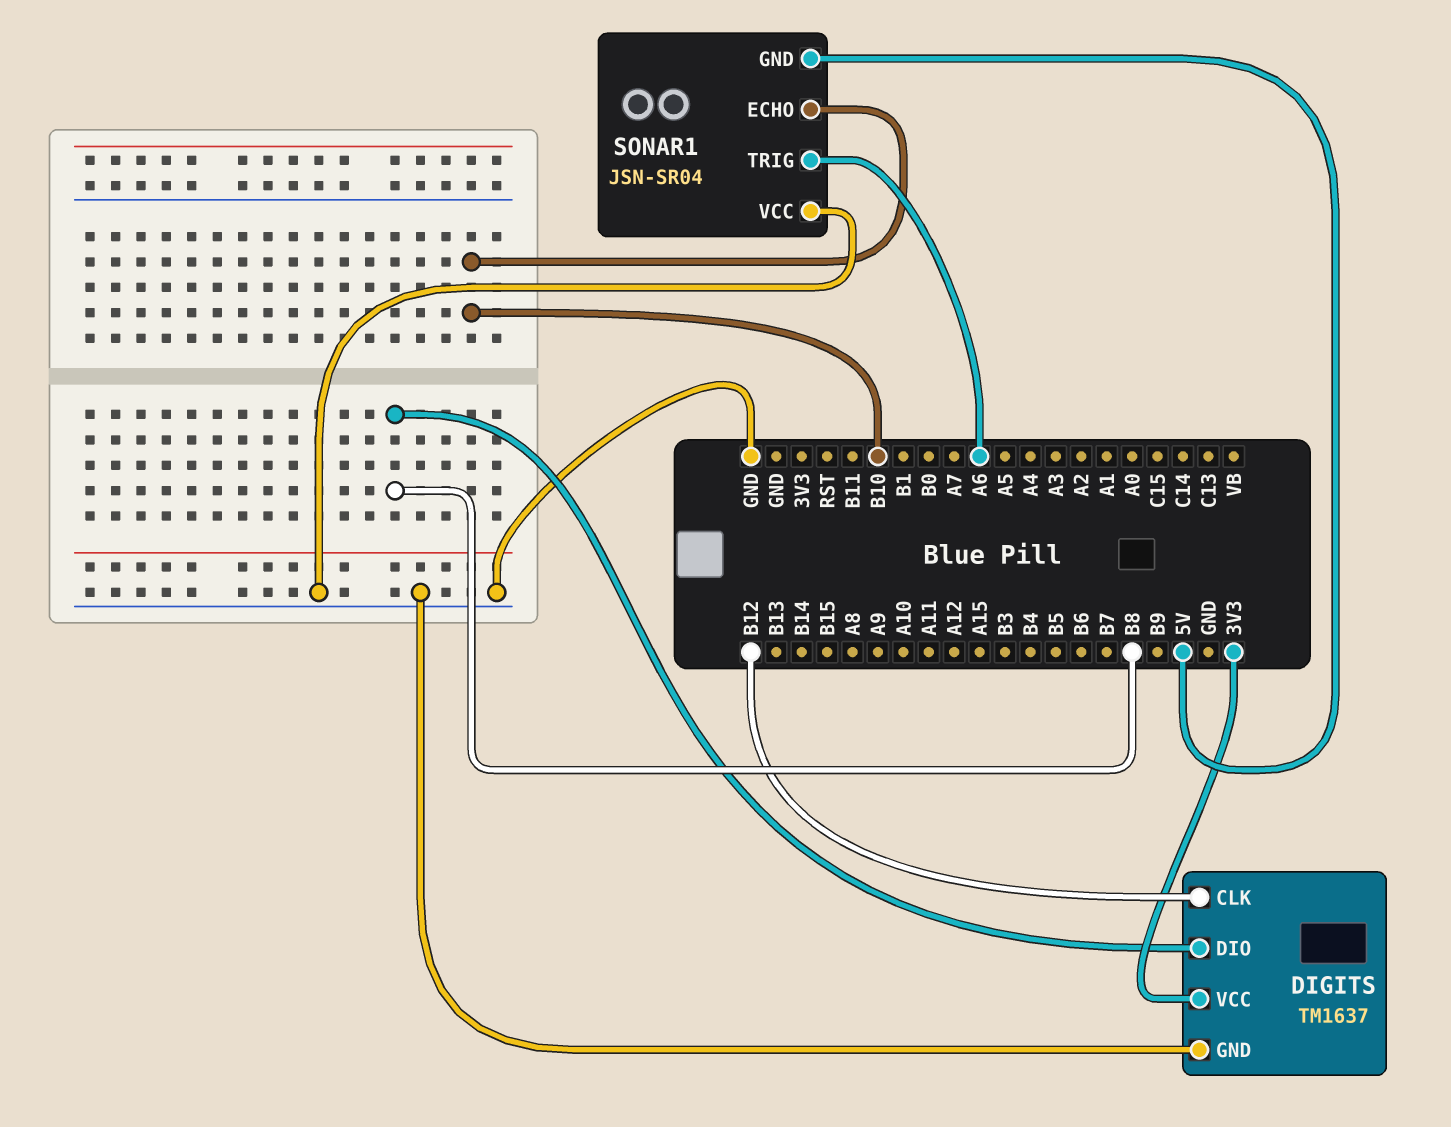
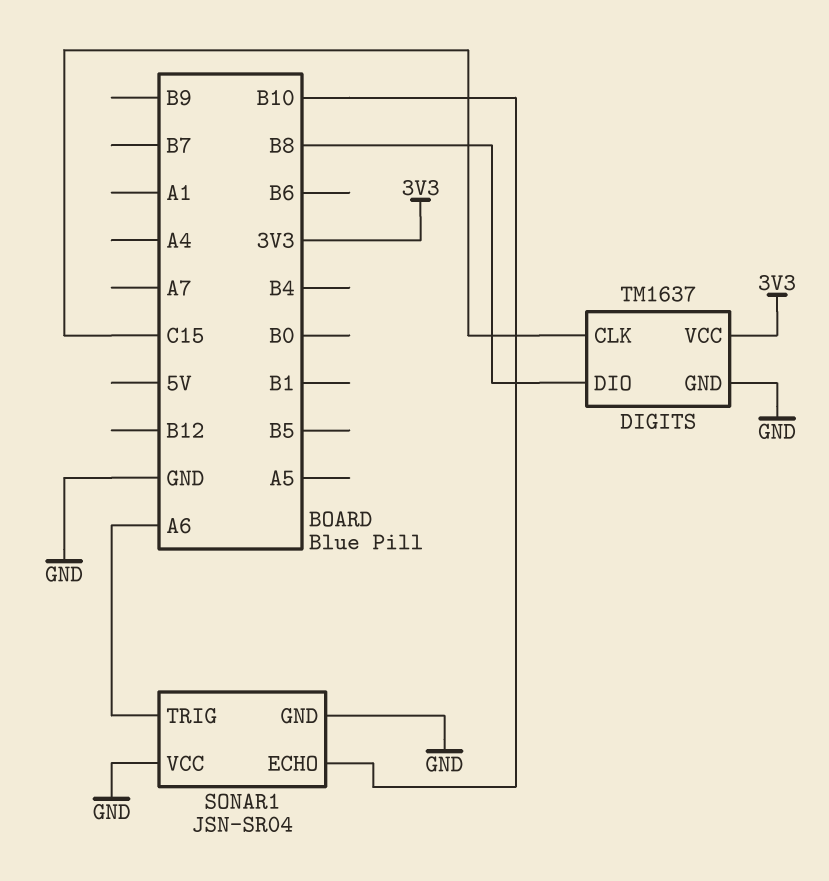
DIGITS pin CLK: B12 -> C15
SONAR1 pin GND: 5V -> GND

